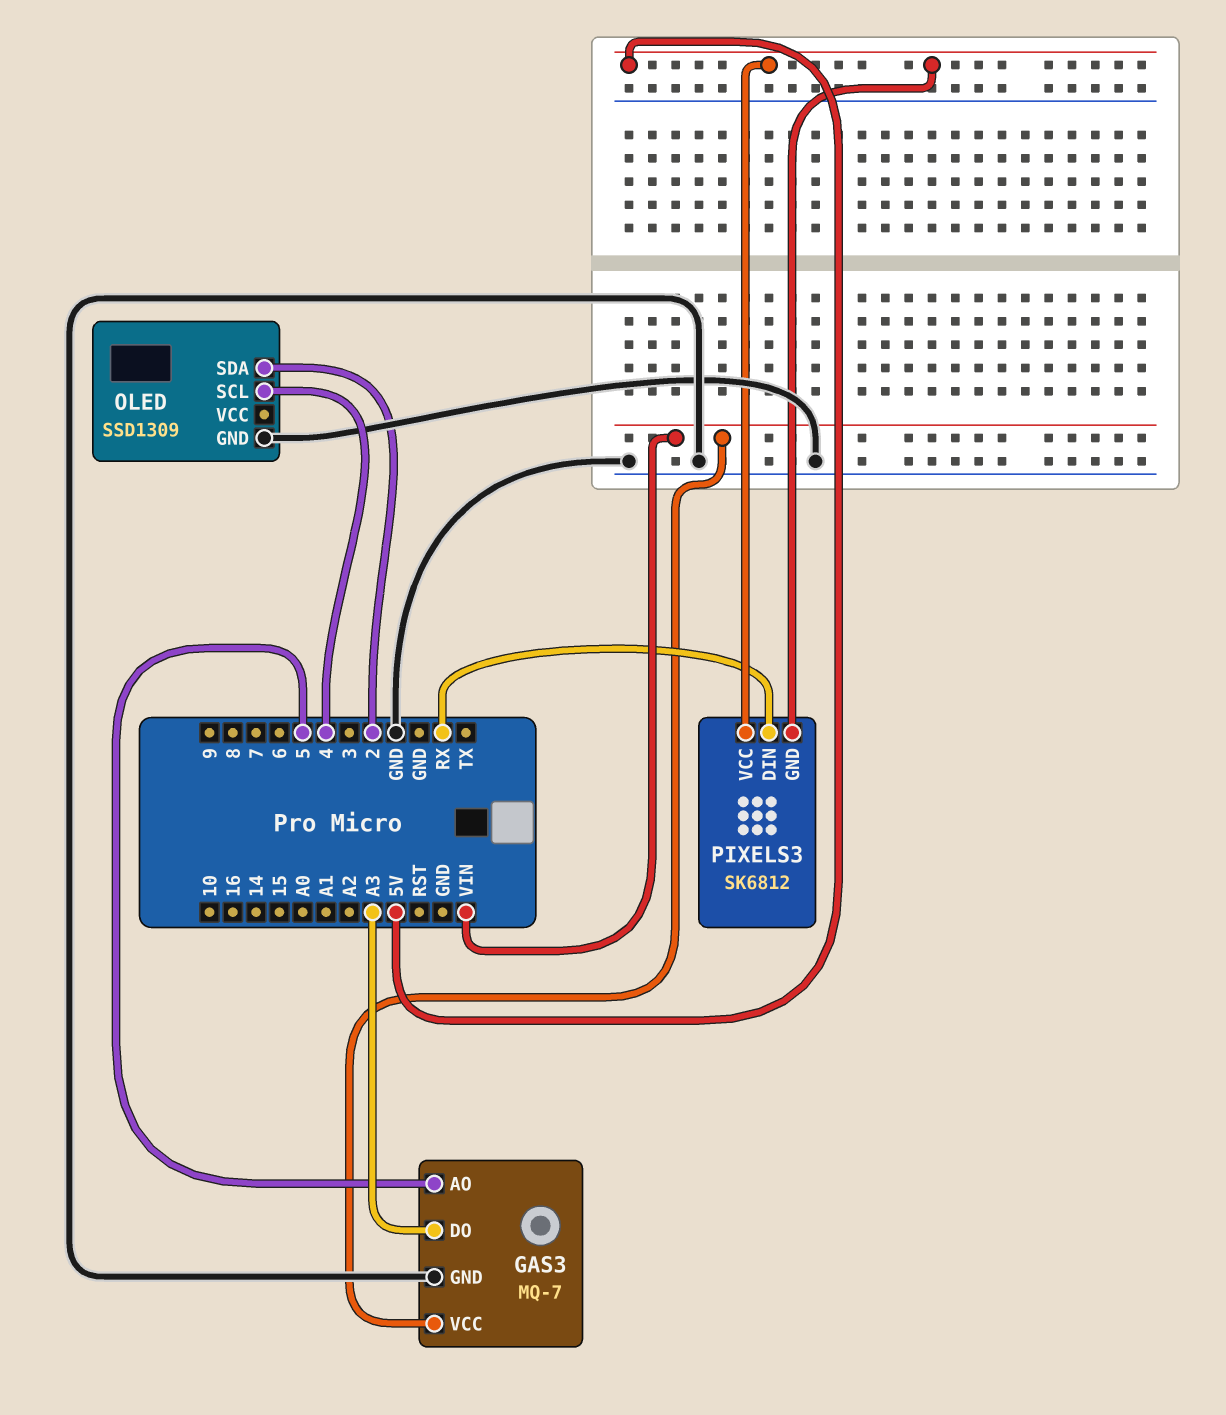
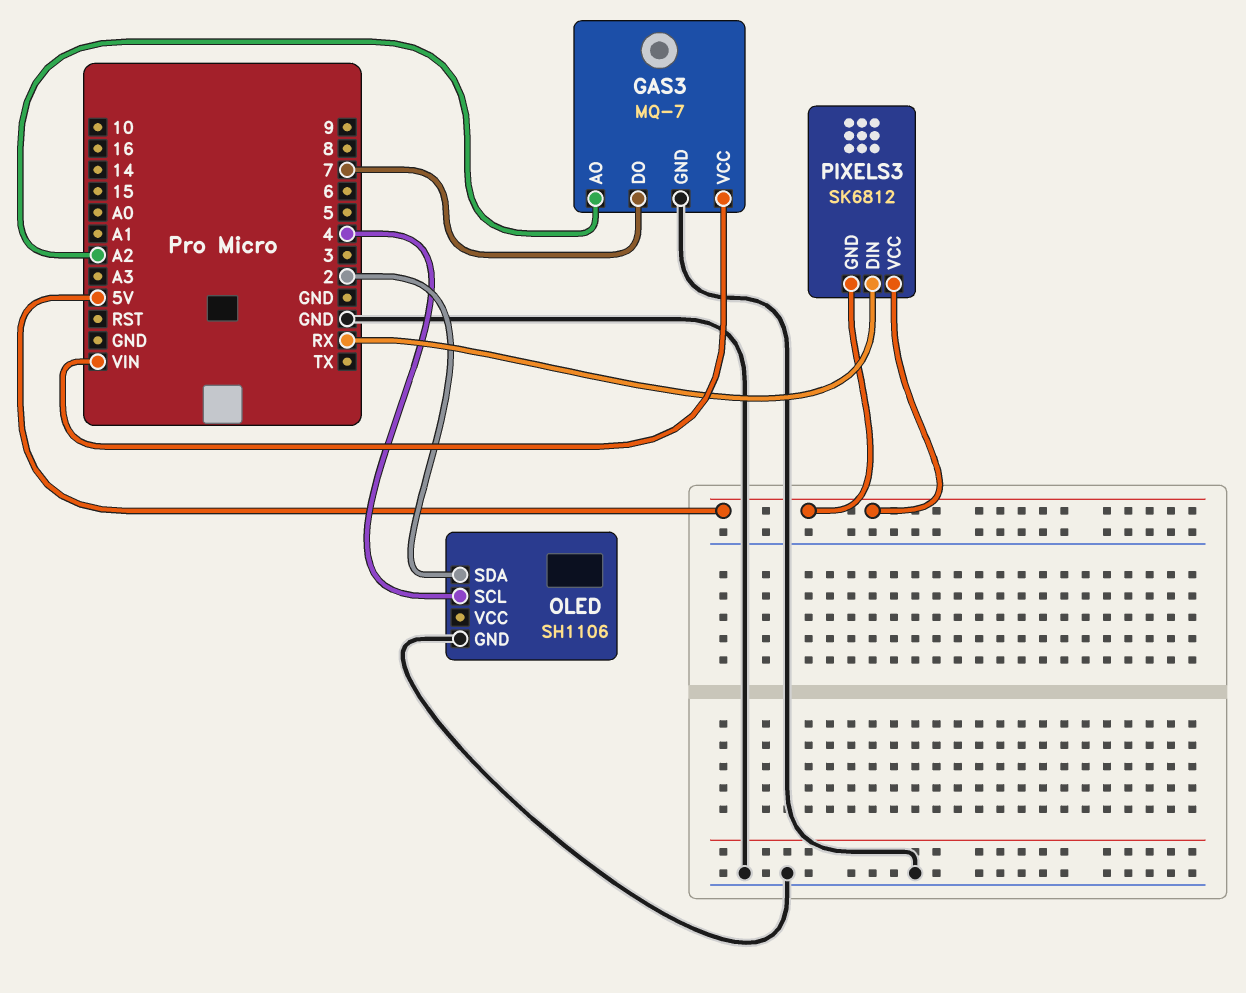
GAS3 pin AO: 5 -> A2
GAS3 pin DO: A3 -> 7
OLED: SSD1309 -> SH1106

